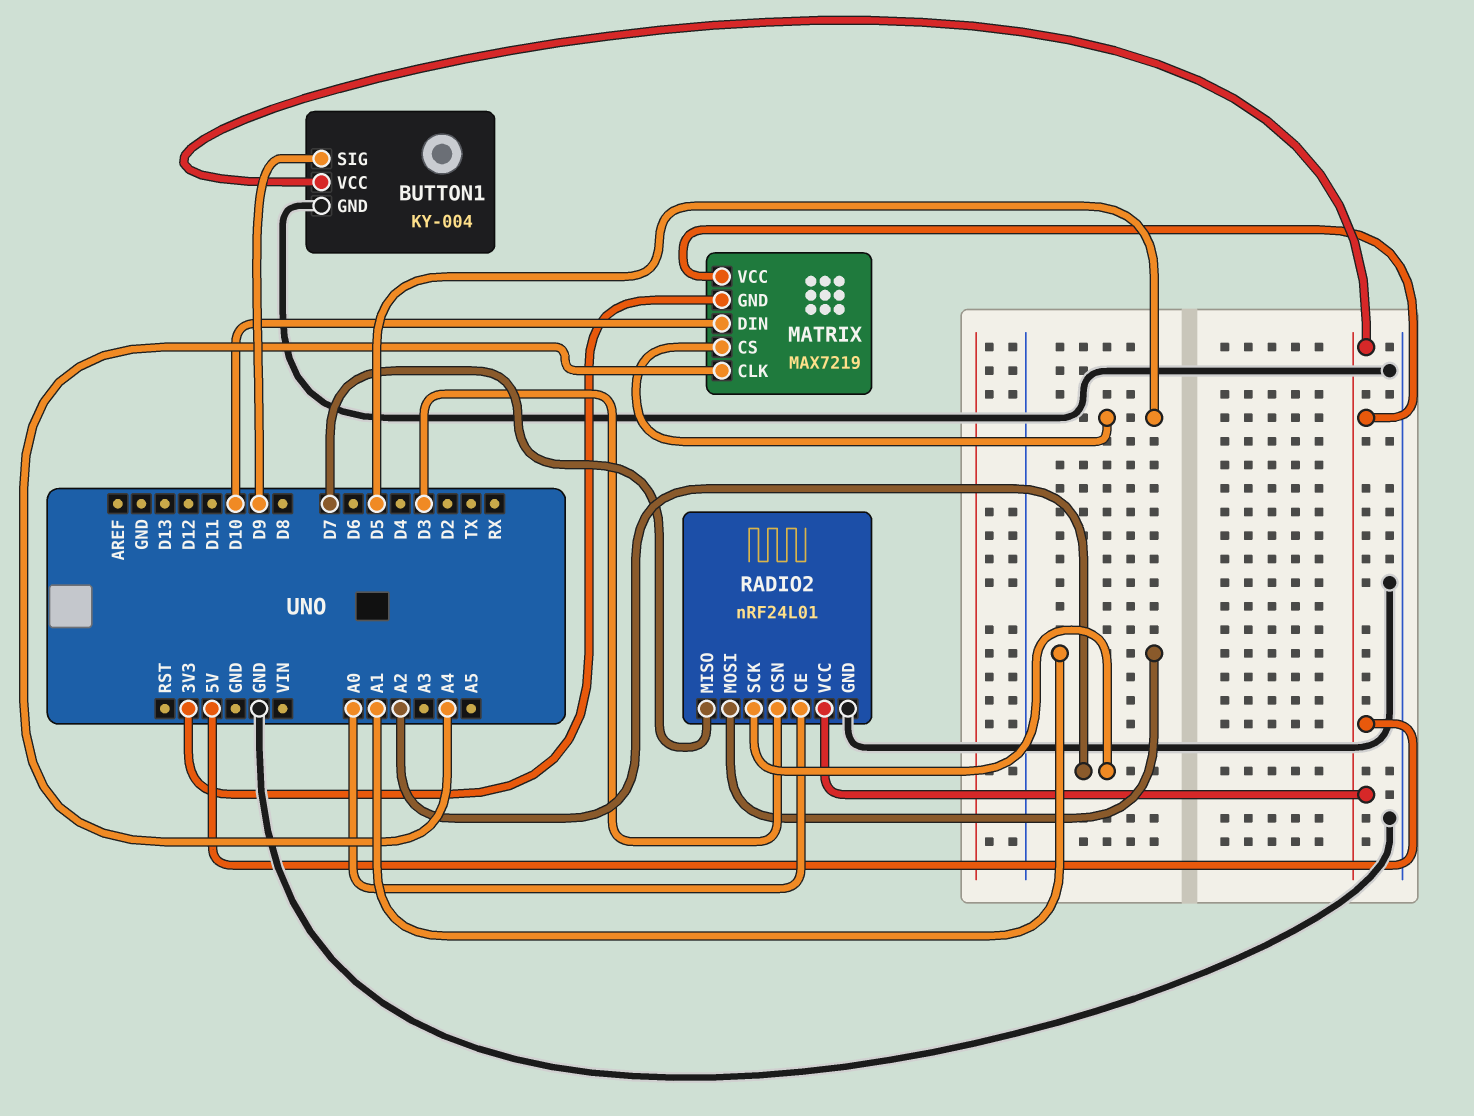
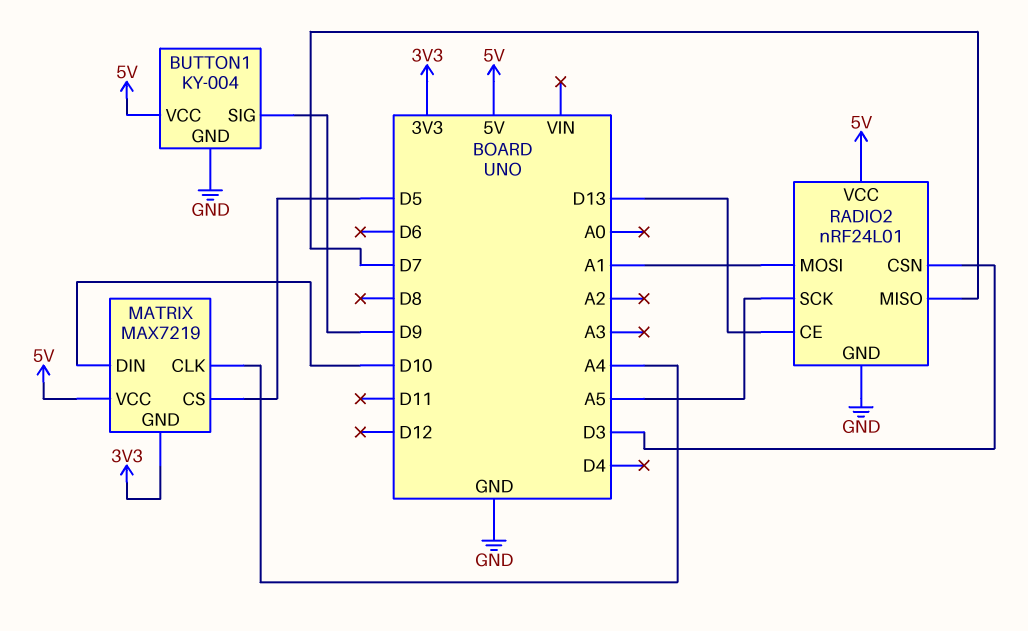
RADIO2 pin CE: A0 -> D13
RADIO2 pin SCK: A2 -> A5

